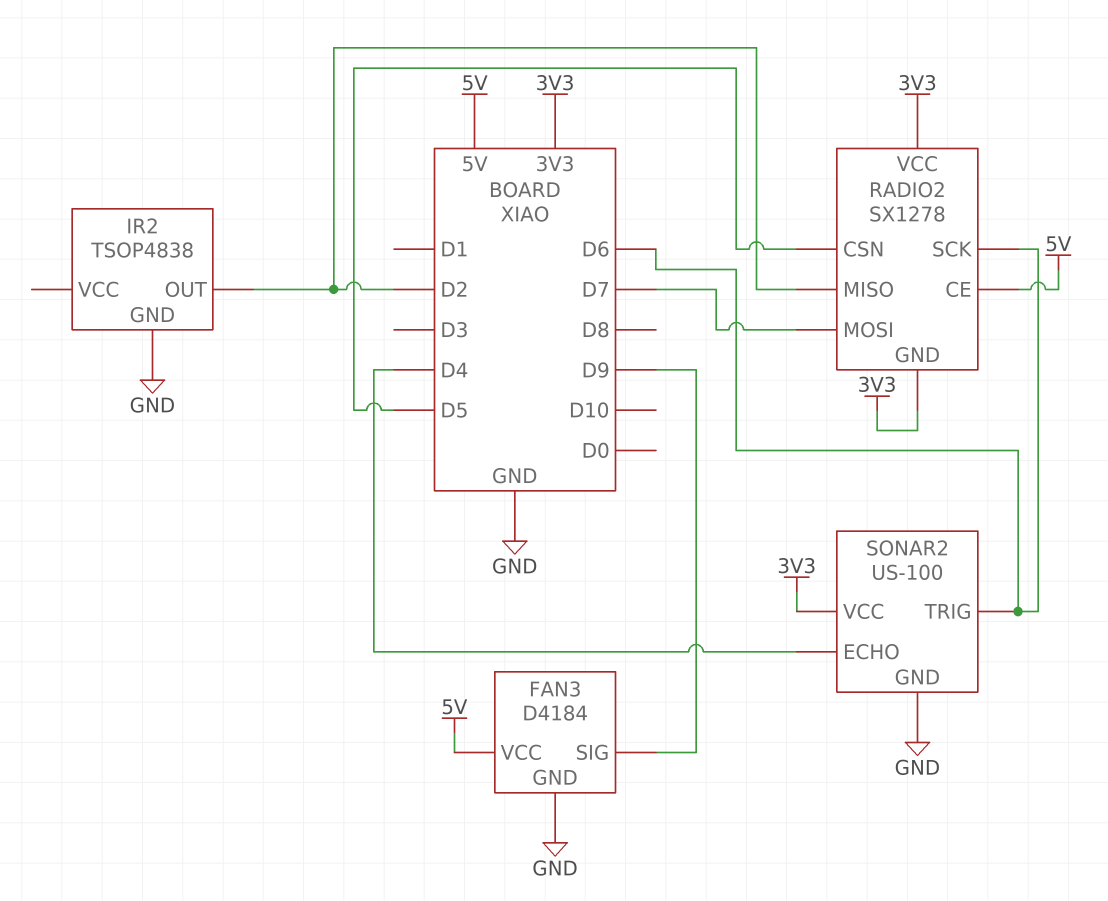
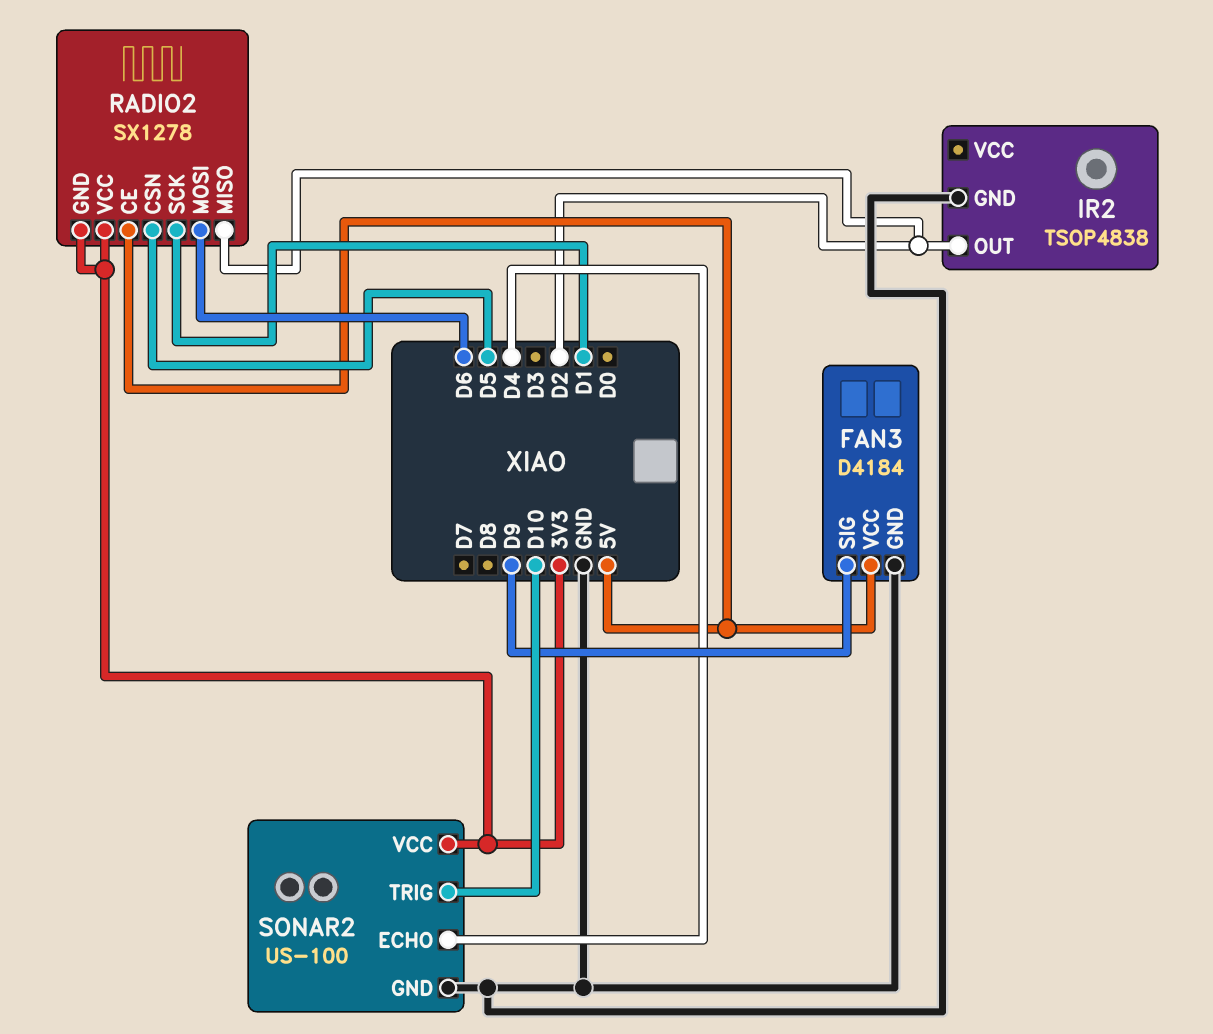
RADIO2 pin MOSI: D7 -> D6
RADIO2 pin SCK: D6 -> D1
SONAR2 pin TRIG: D6 -> D10

